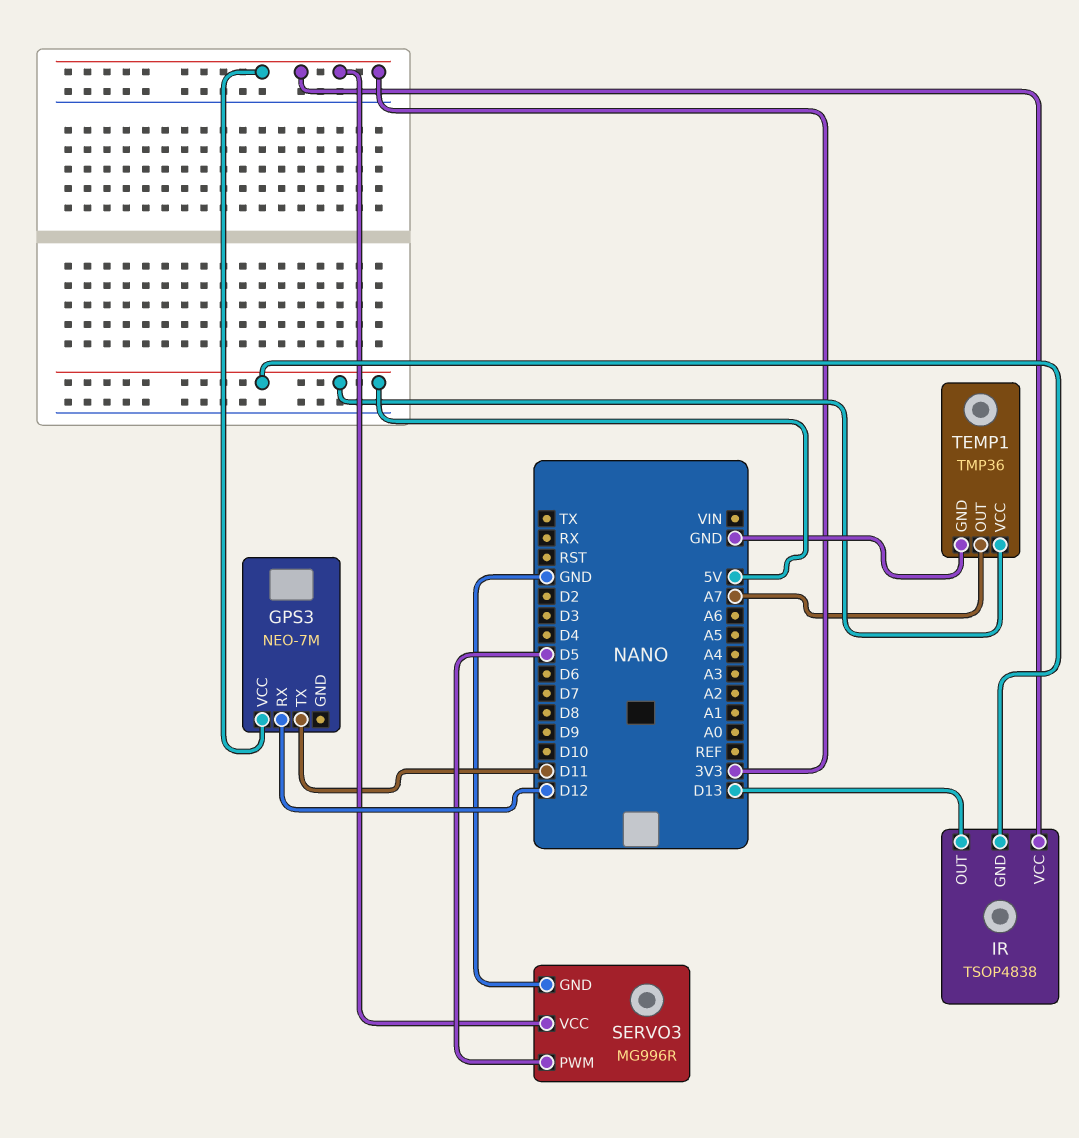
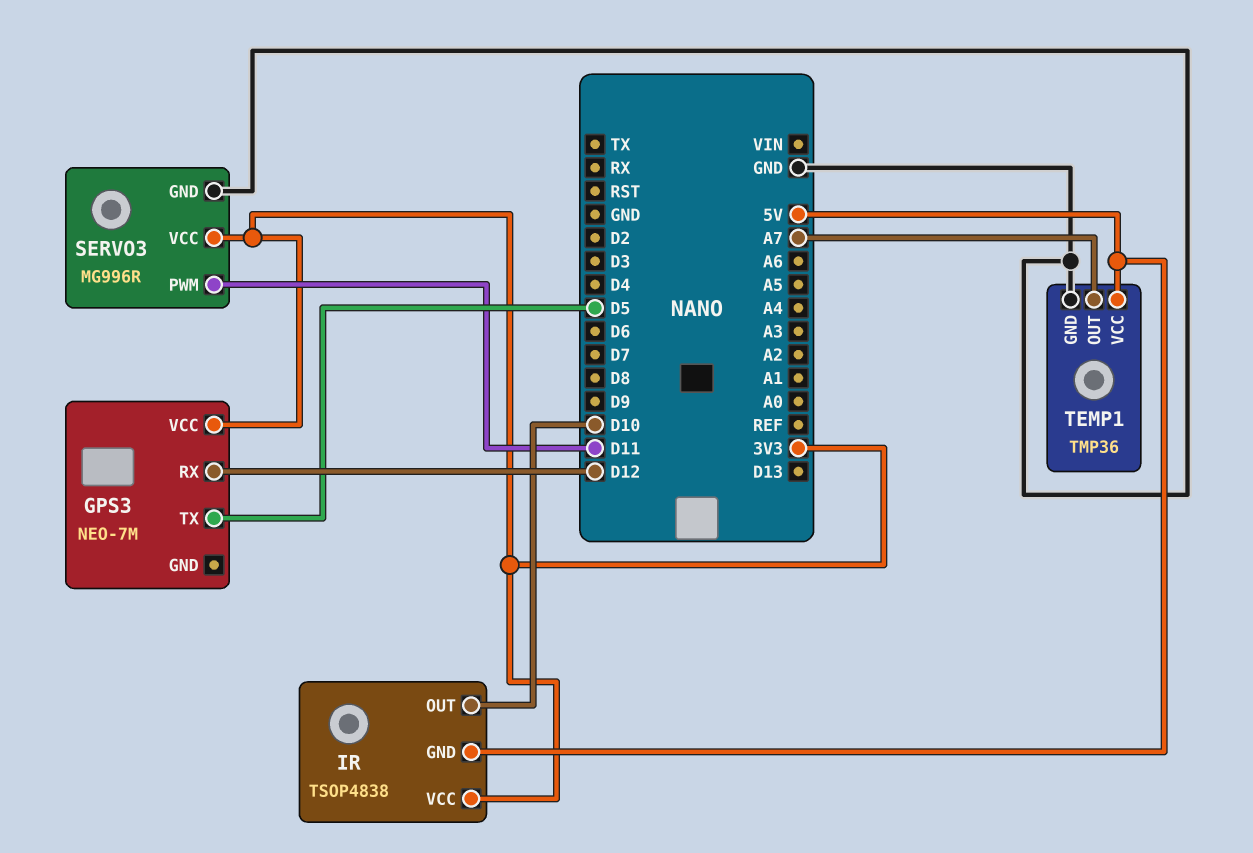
GPS3 pin TX: D11 -> D5
IR pin OUT: D13 -> D10
SERVO3 pin PWM: D5 -> D11

